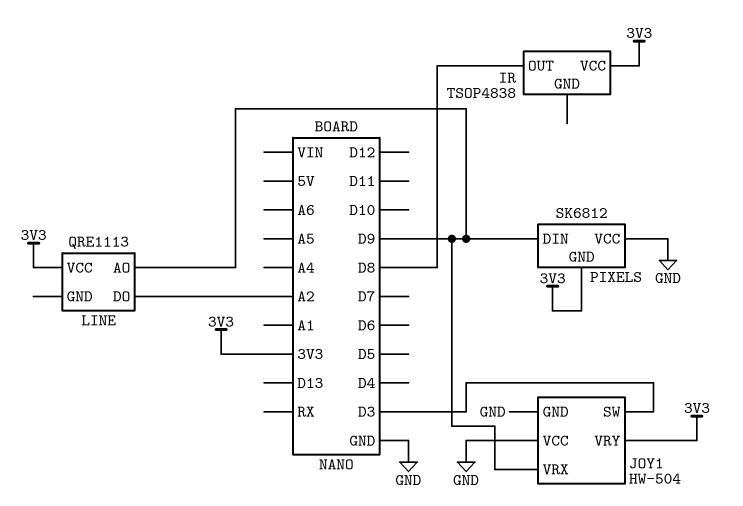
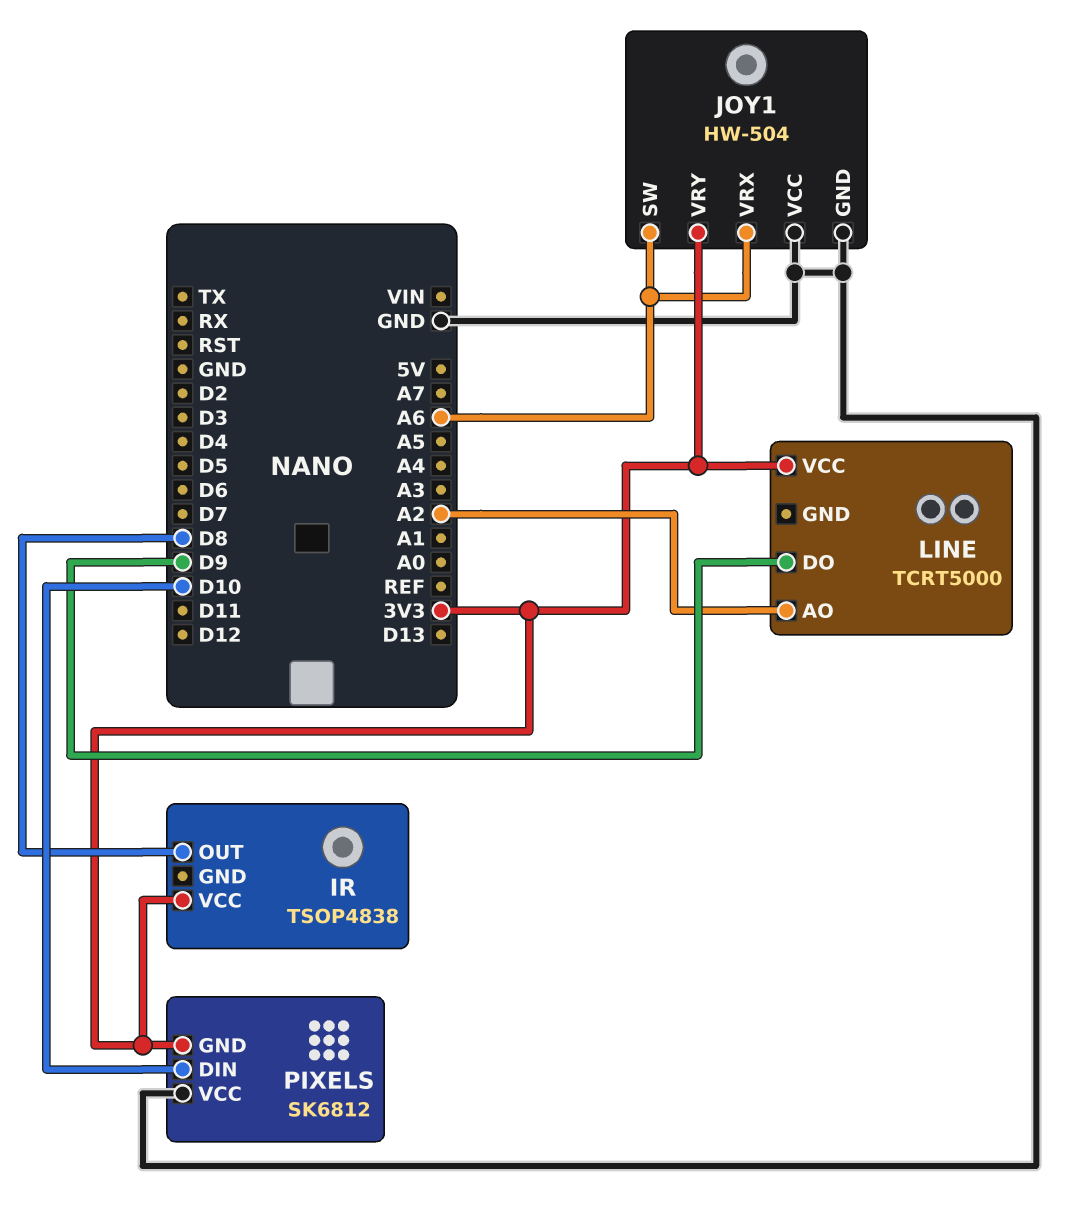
JOY1 pin SW: D3 -> A6
JOY1 pin VRX: D9 -> A6
LINE: QRE1113 -> TCRT5000
LINE pin AO: D9 -> A2
LINE pin DO: A2 -> D9
PIXELS pin DIN: D9 -> D10

